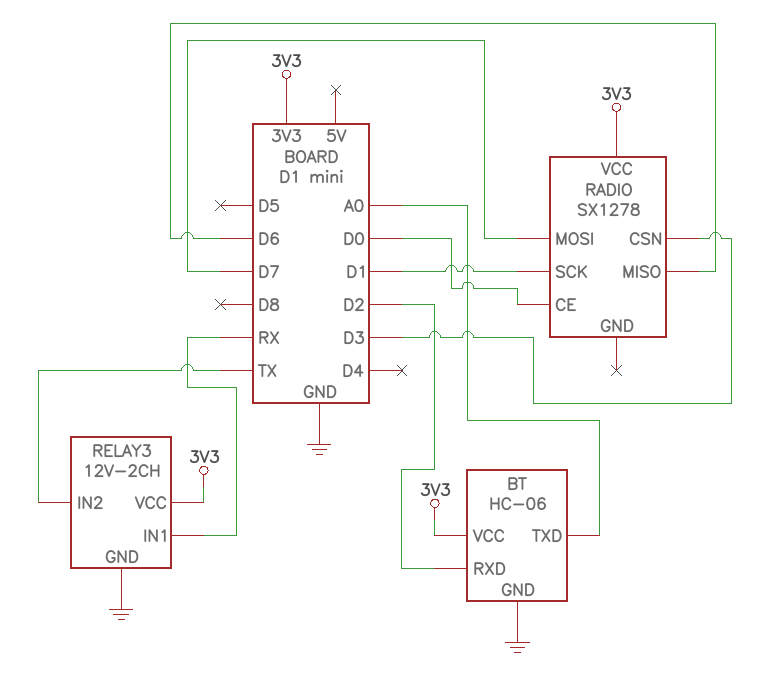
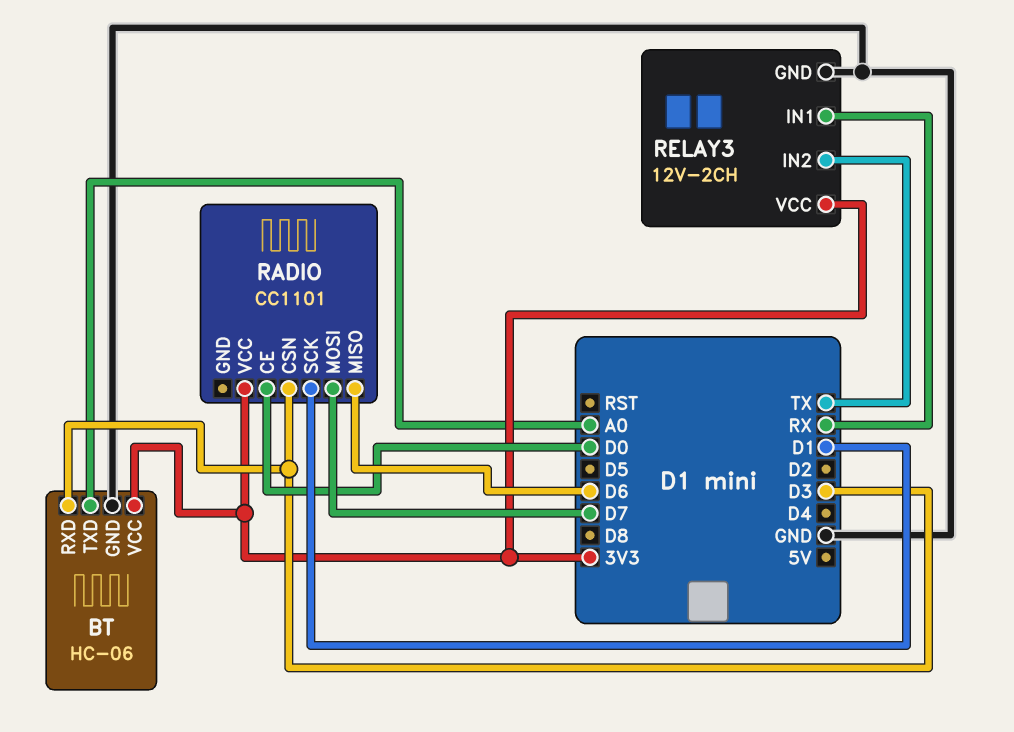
BT pin RXD: D2 -> D3
RADIO: SX1278 -> CC1101

